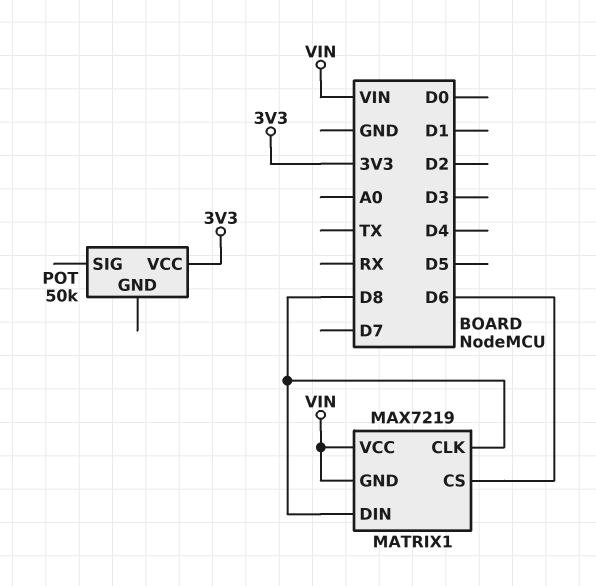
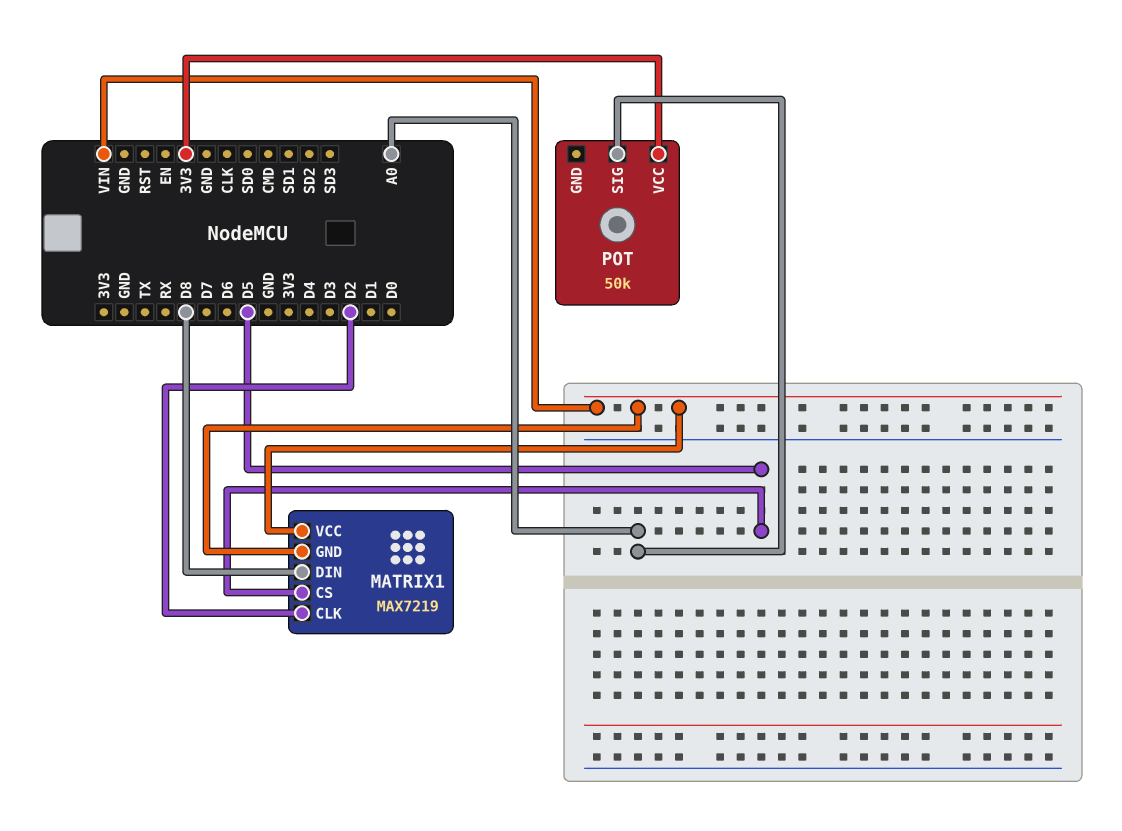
MATRIX1 pin CLK: D8 -> D2
MATRIX1 pin CS: D6 -> D5
POT pin SIG: none -> A0

